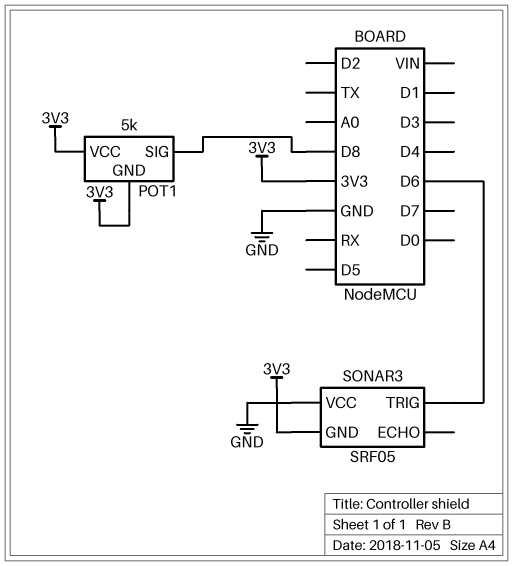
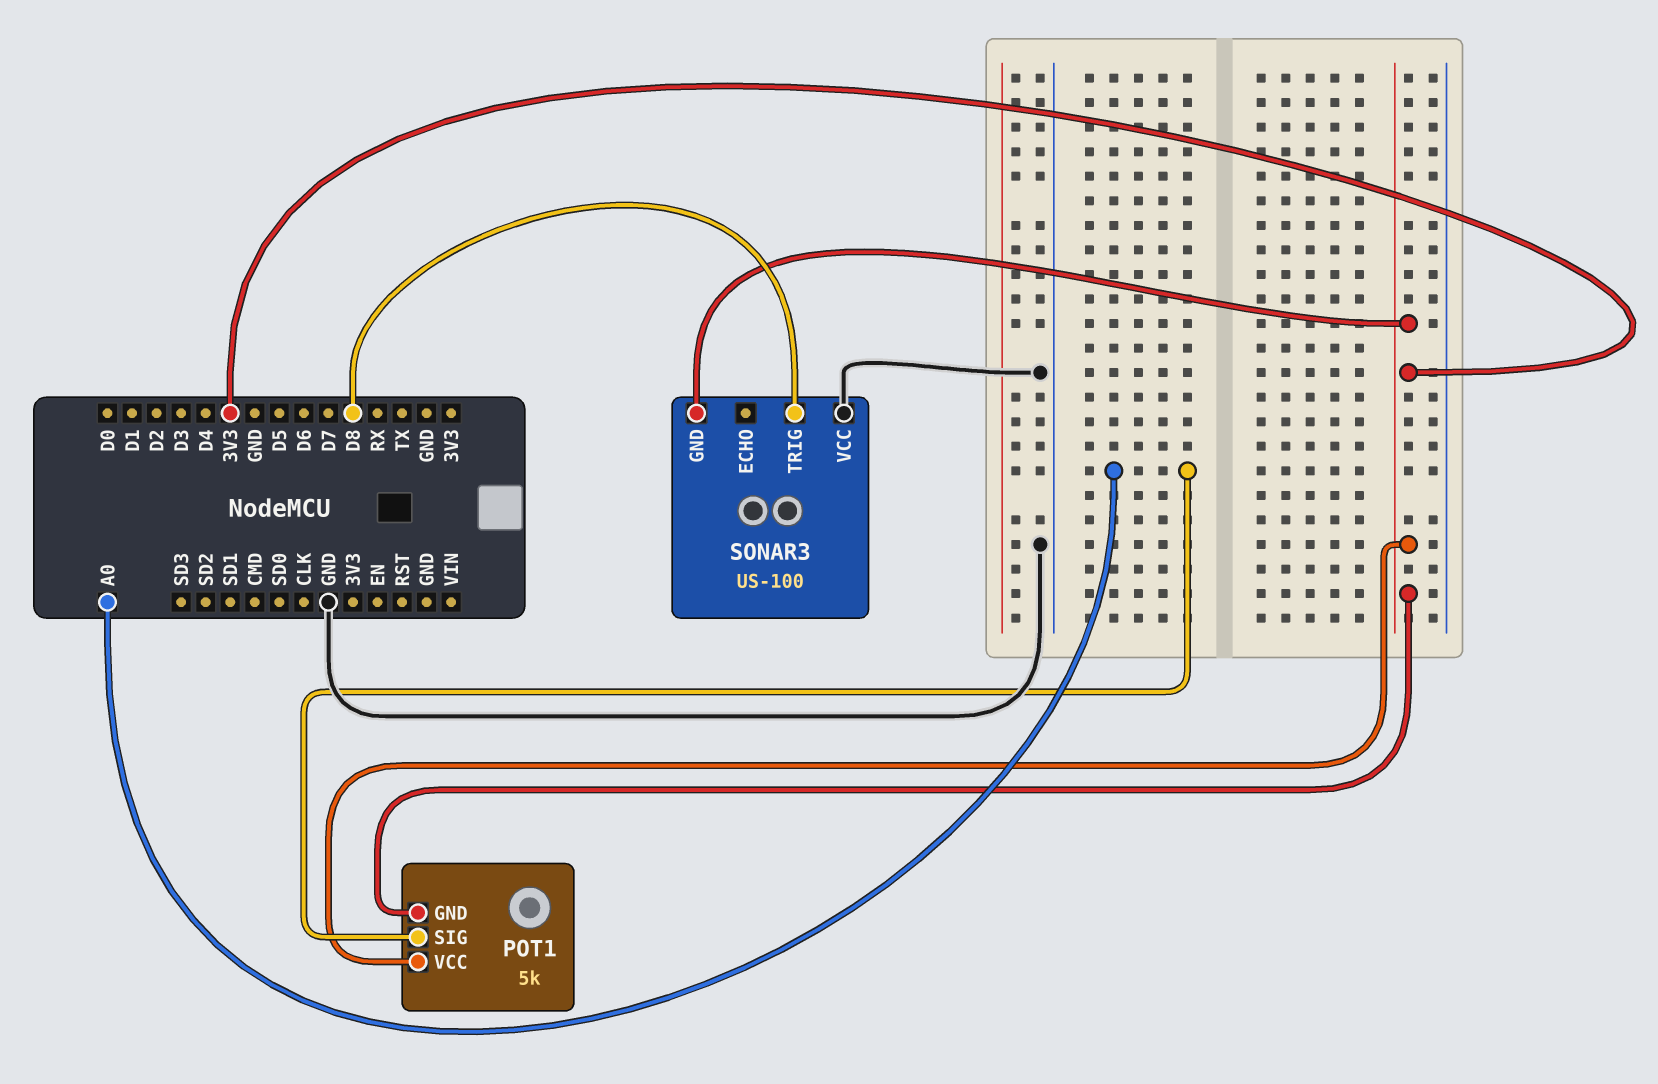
POT1 pin SIG: D8 -> A0
SONAR3: SRF05 -> US-100
SONAR3 pin TRIG: D6 -> D8

